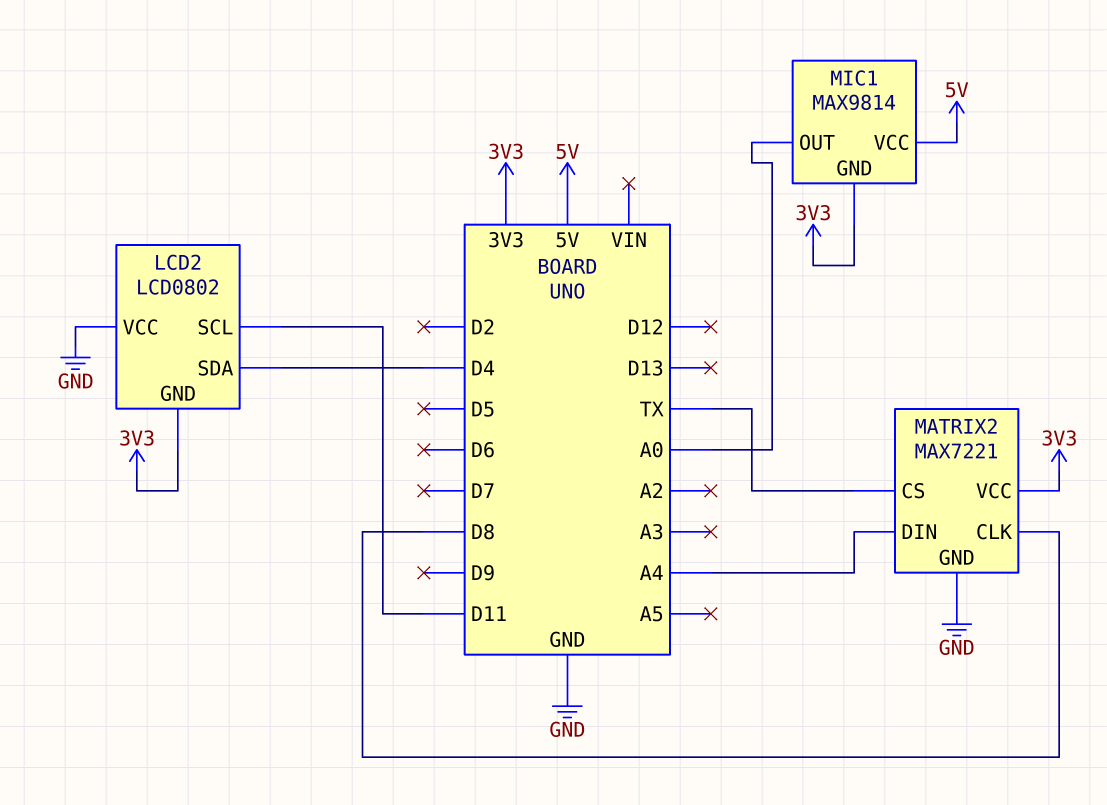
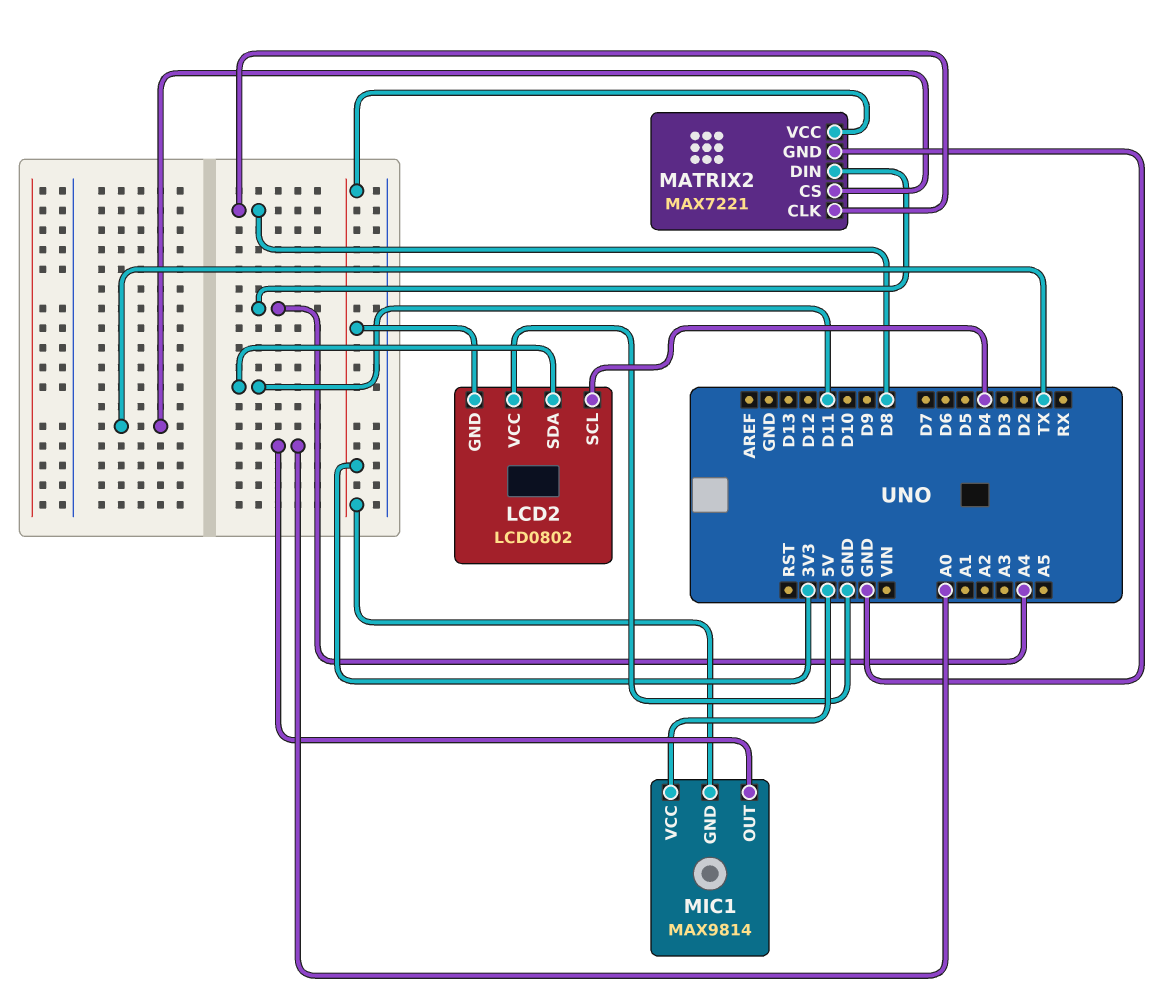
LCD2 pin SCL: D11 -> D4
LCD2 pin SDA: D4 -> D11

